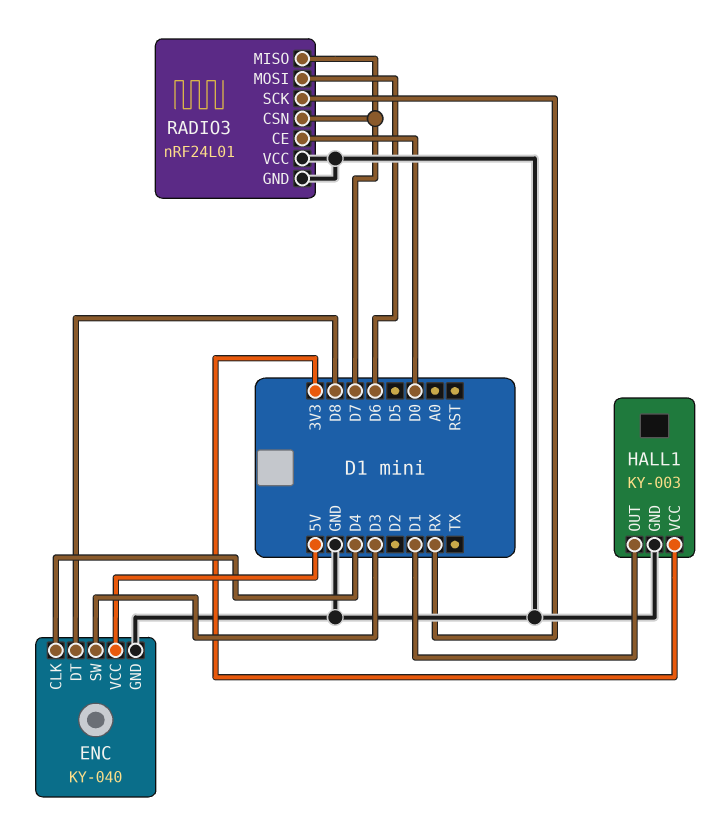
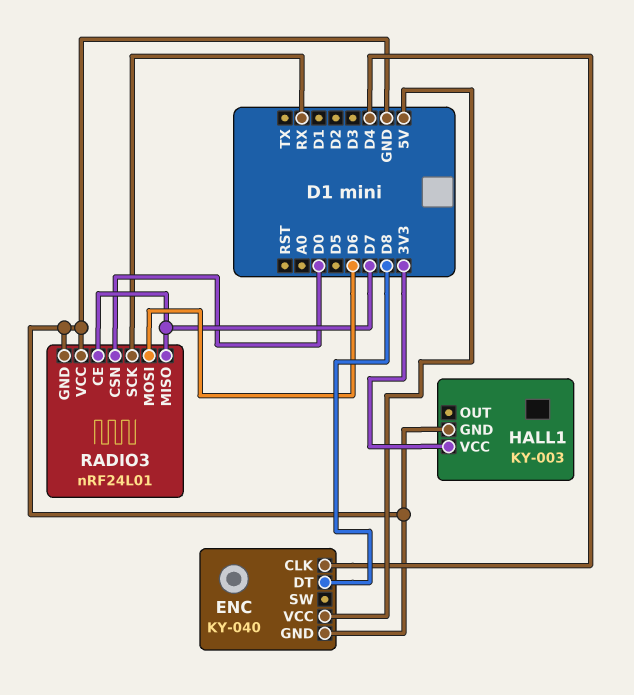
ENC pin SW: D3 -> none
HALL1 pin OUT: D1 -> none
RADIO3 pin CE: D0 -> D7
RADIO3 pin CSN: D7 -> D0

